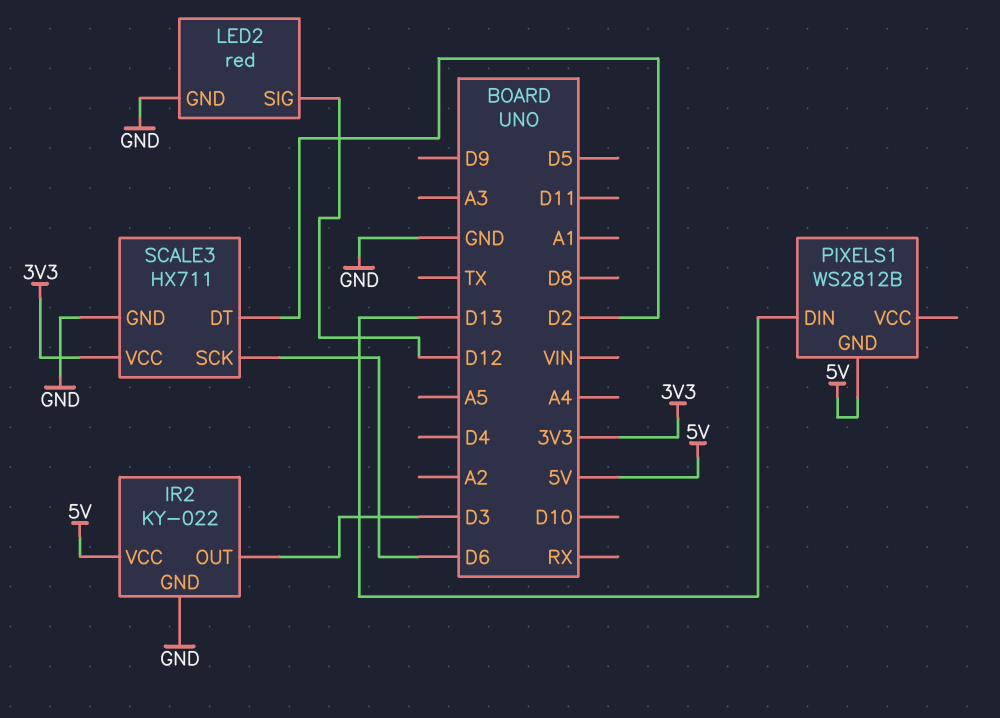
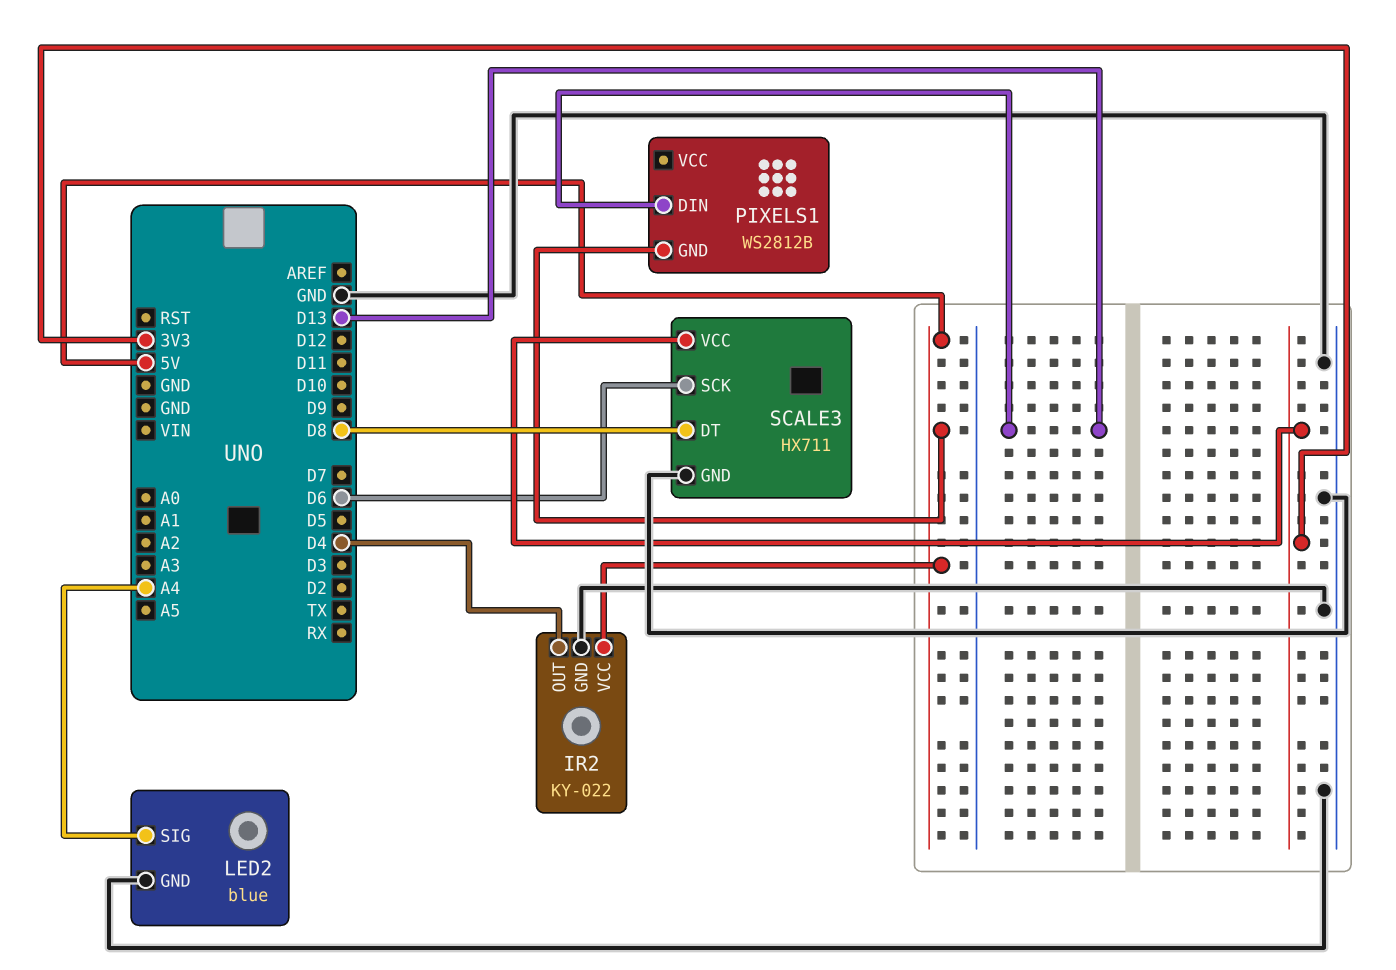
IR2 pin OUT: D3 -> D4
LED2: red -> blue
LED2 pin SIG: D12 -> A4
SCALE3 pin DT: D2 -> D8

